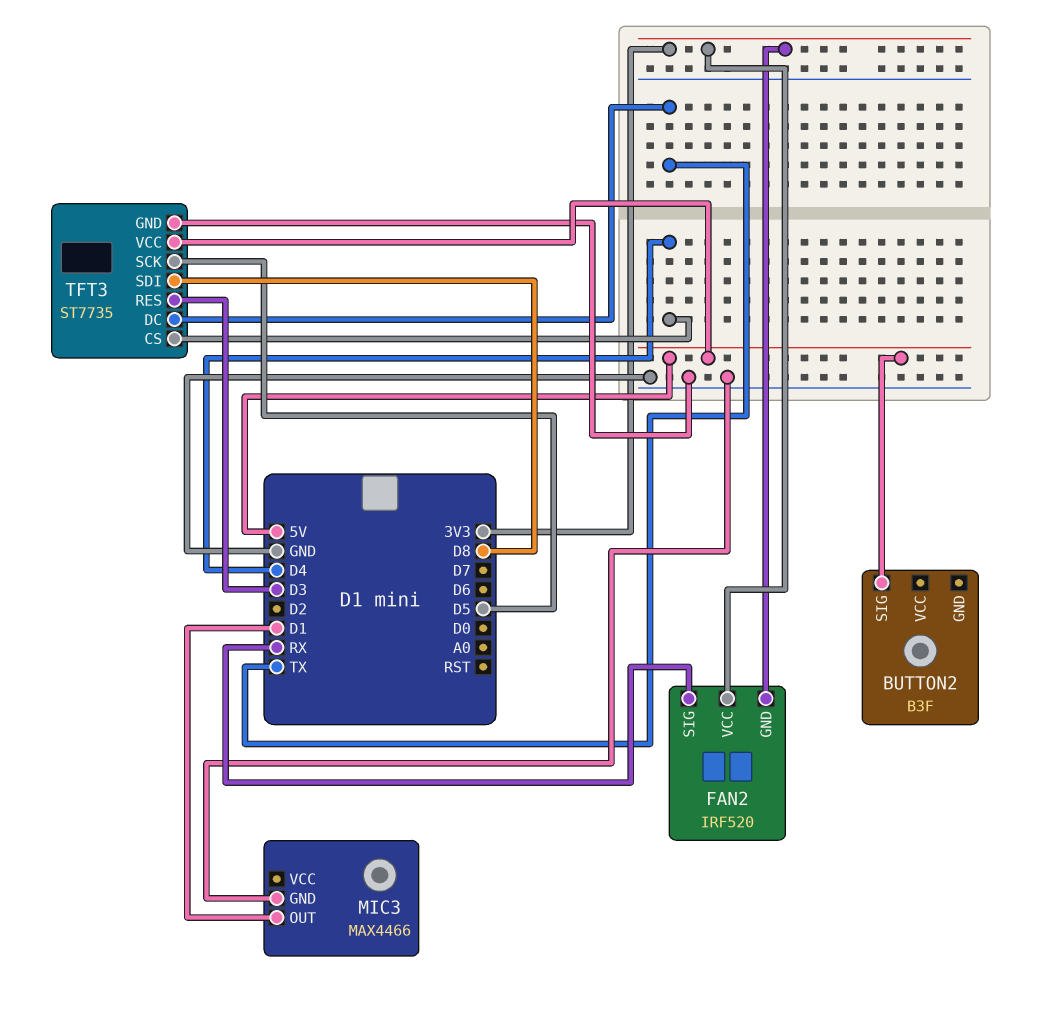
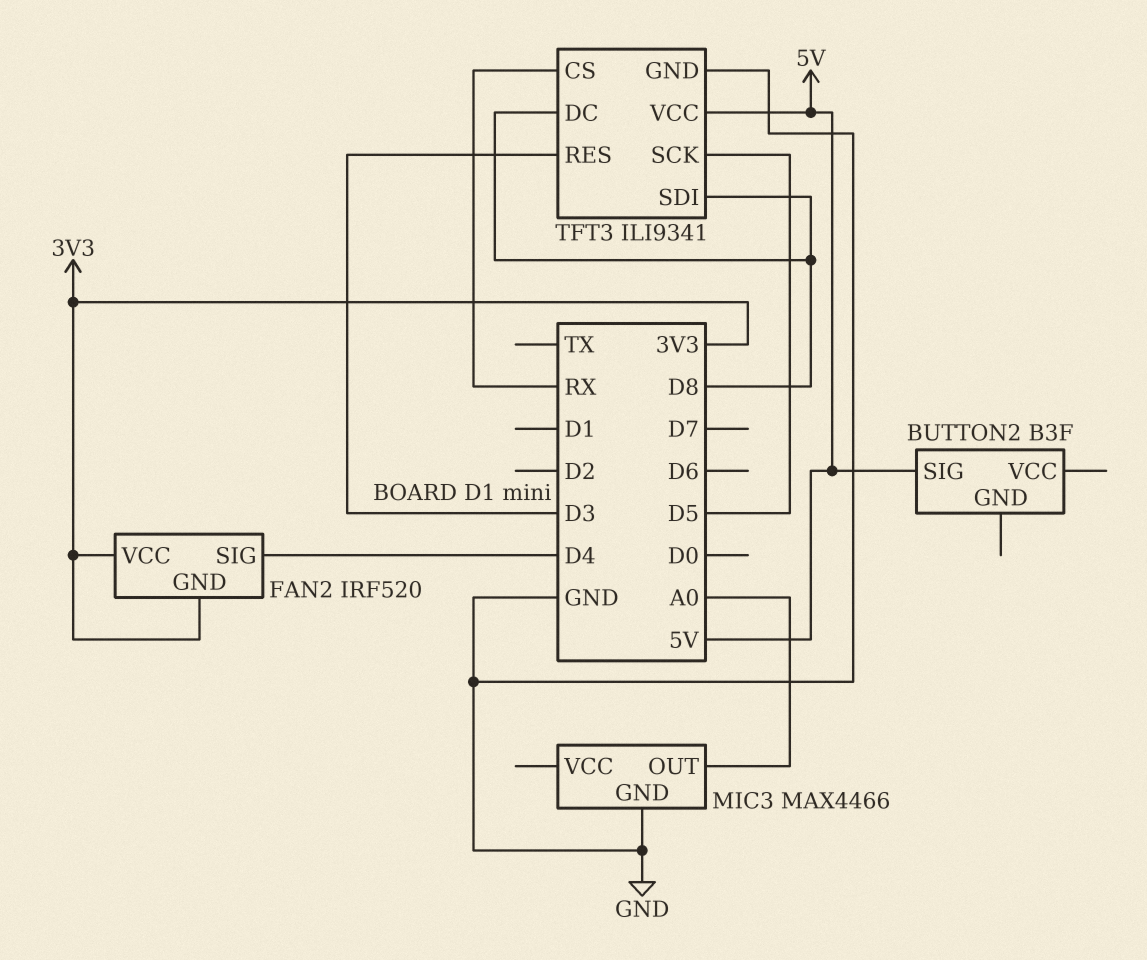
FAN2 pin SIG: RX -> D4
MIC3 pin OUT: D1 -> A0
TFT3: ST7735 -> ILI9341
TFT3 pin CS: D4 -> RX
TFT3 pin DC: TX -> D8

